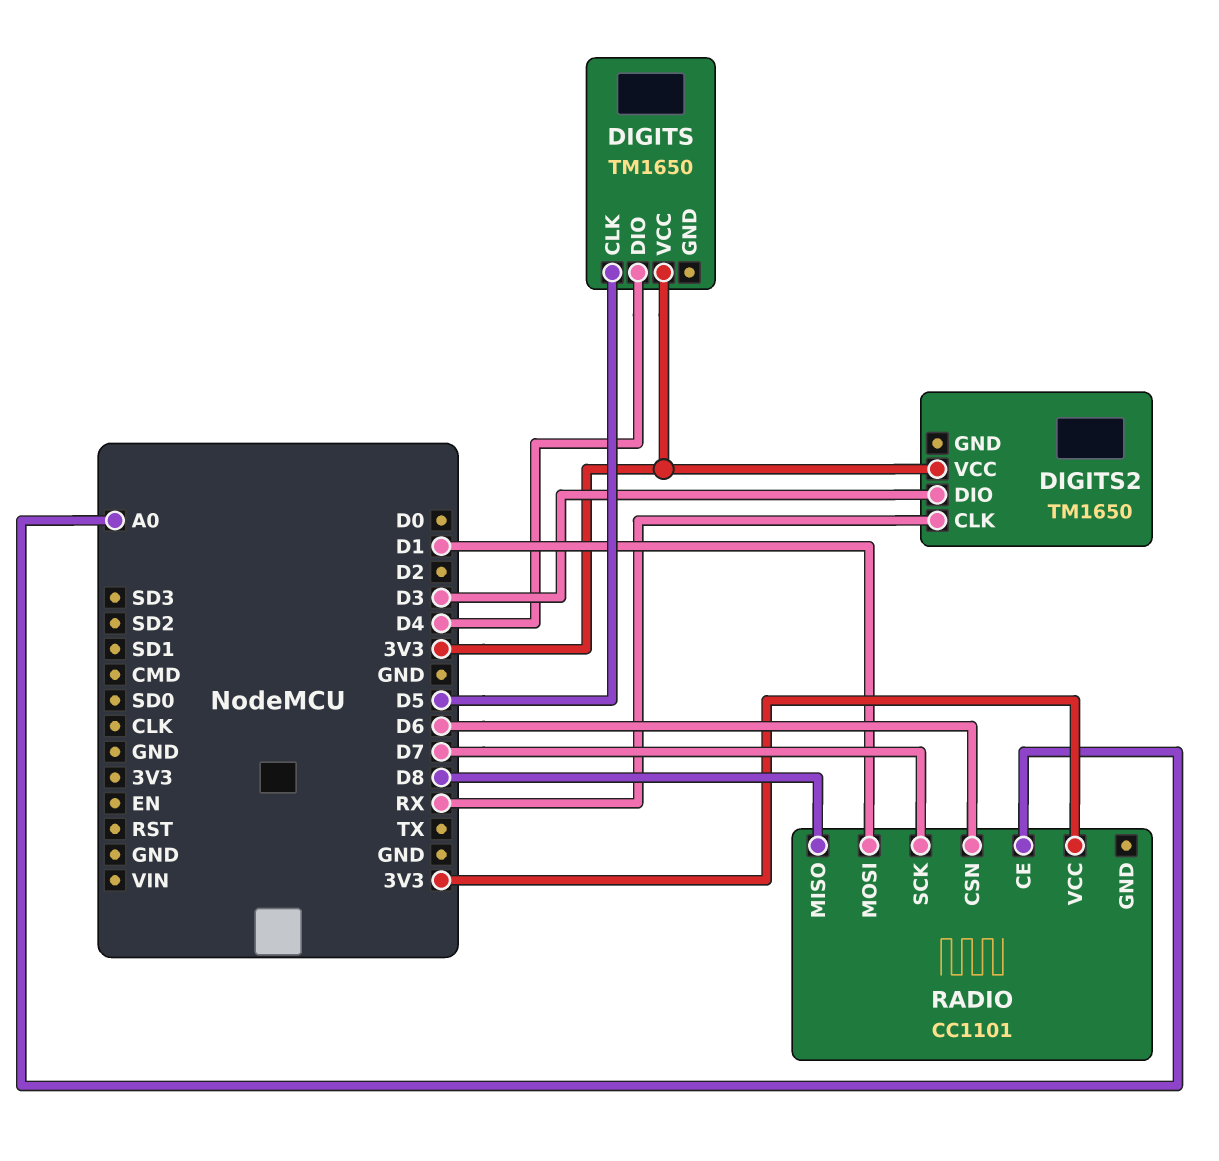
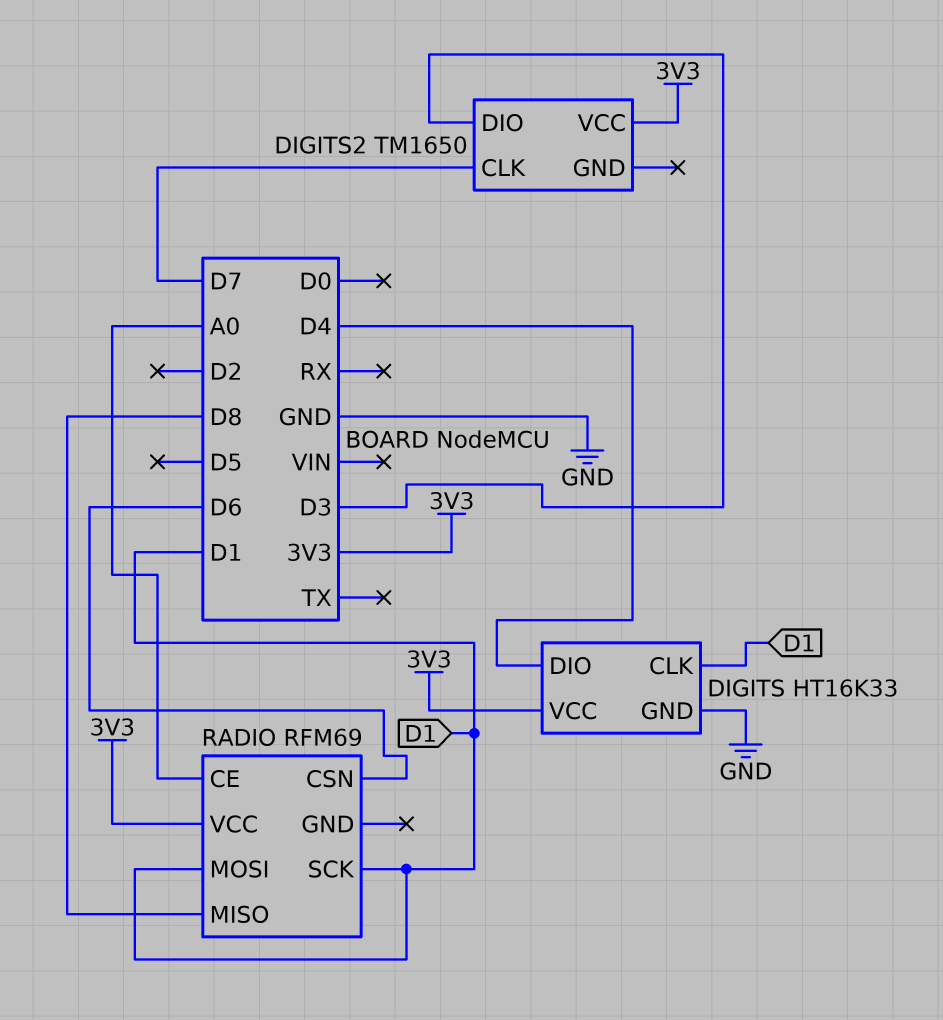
DIGITS: TM1650 -> HT16K33
DIGITS pin CLK: D5 -> D1
DIGITS pin GND: none -> GND
DIGITS2 pin CLK: RX -> D7
RADIO: CC1101 -> RFM69
RADIO pin SCK: D7 -> D1

